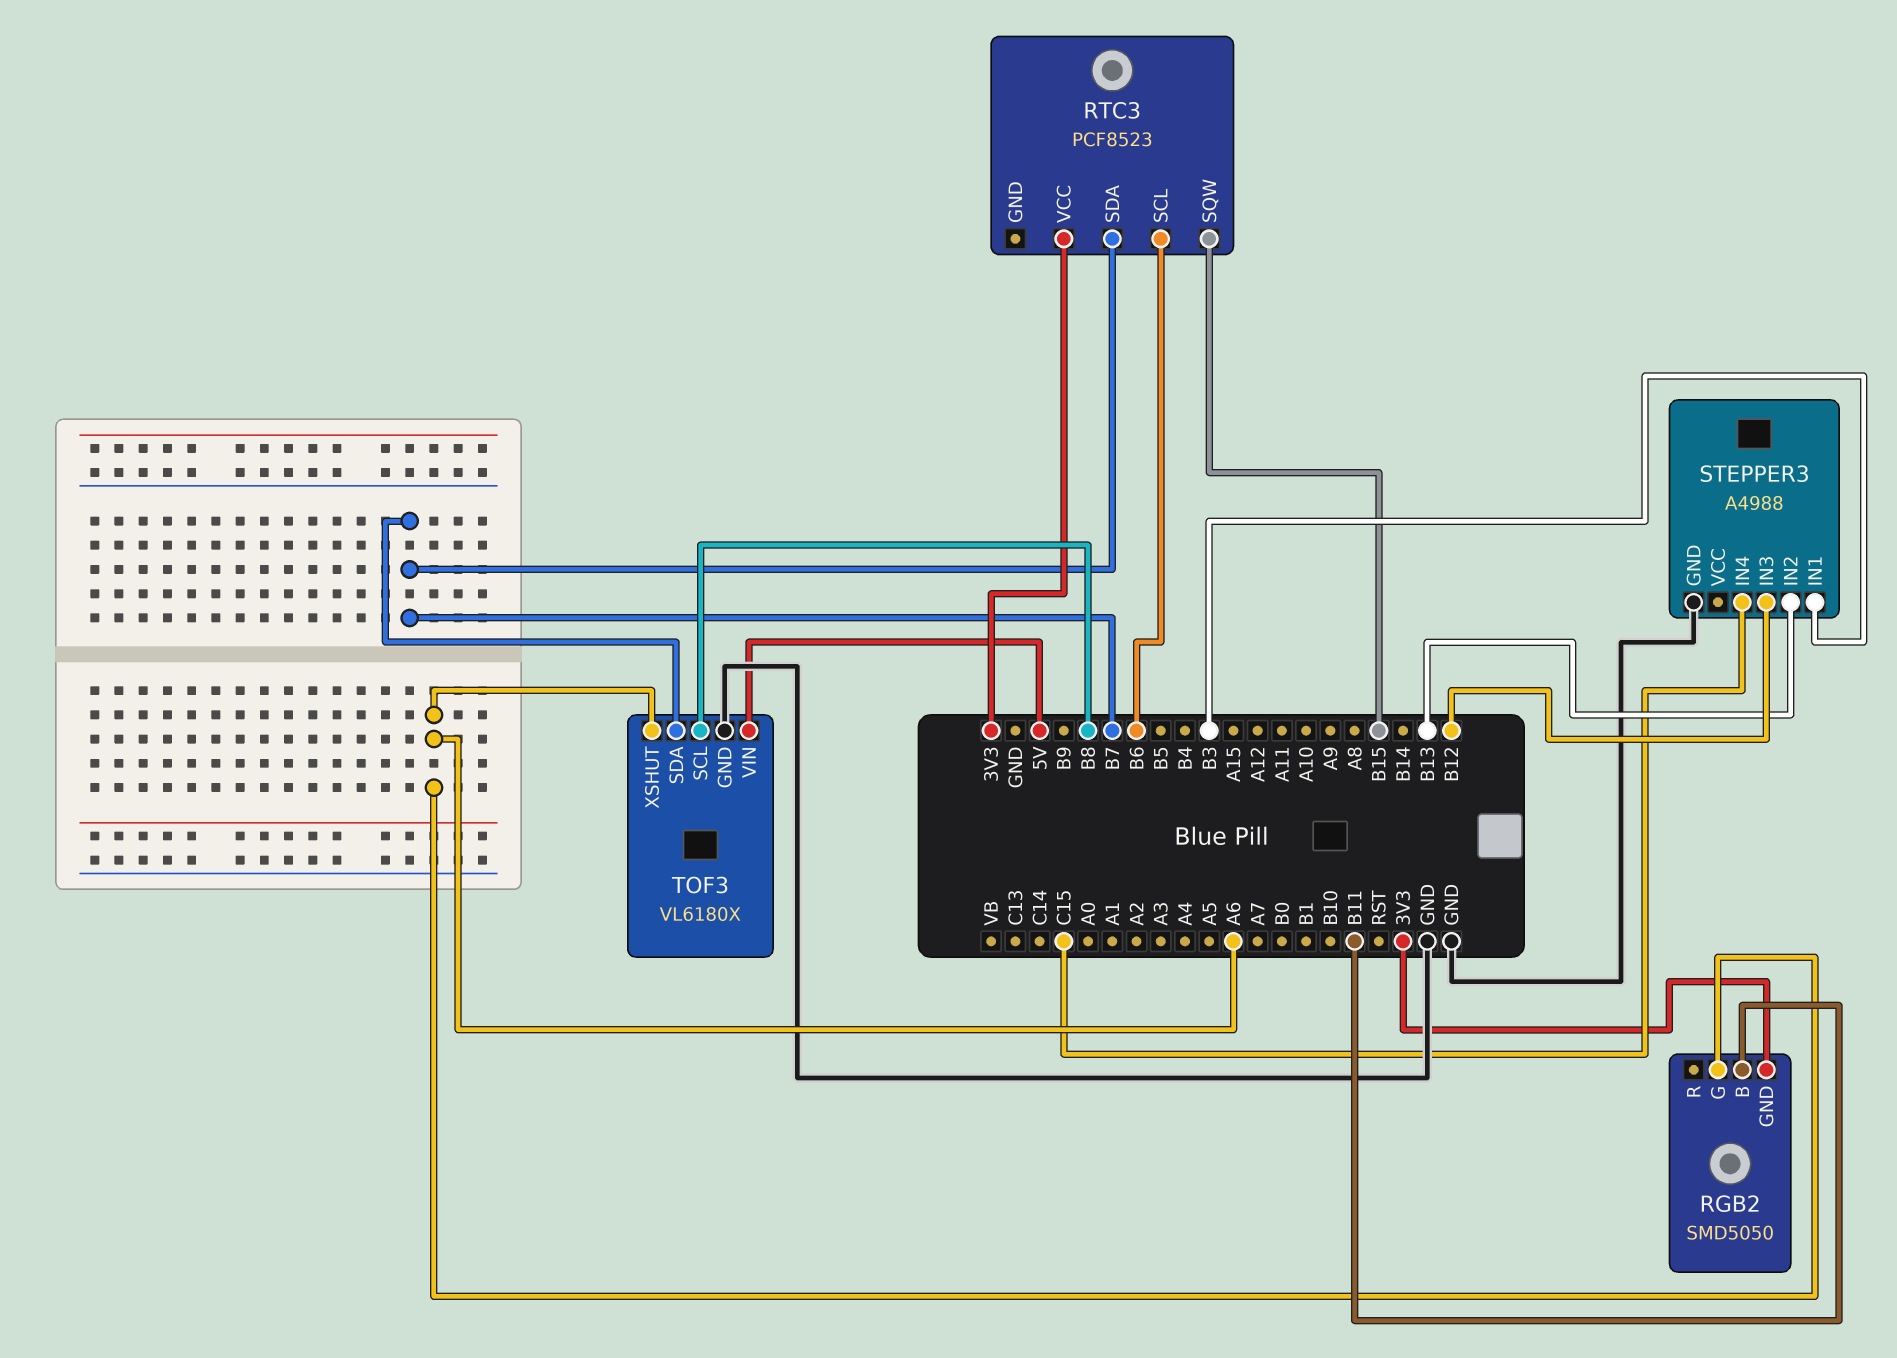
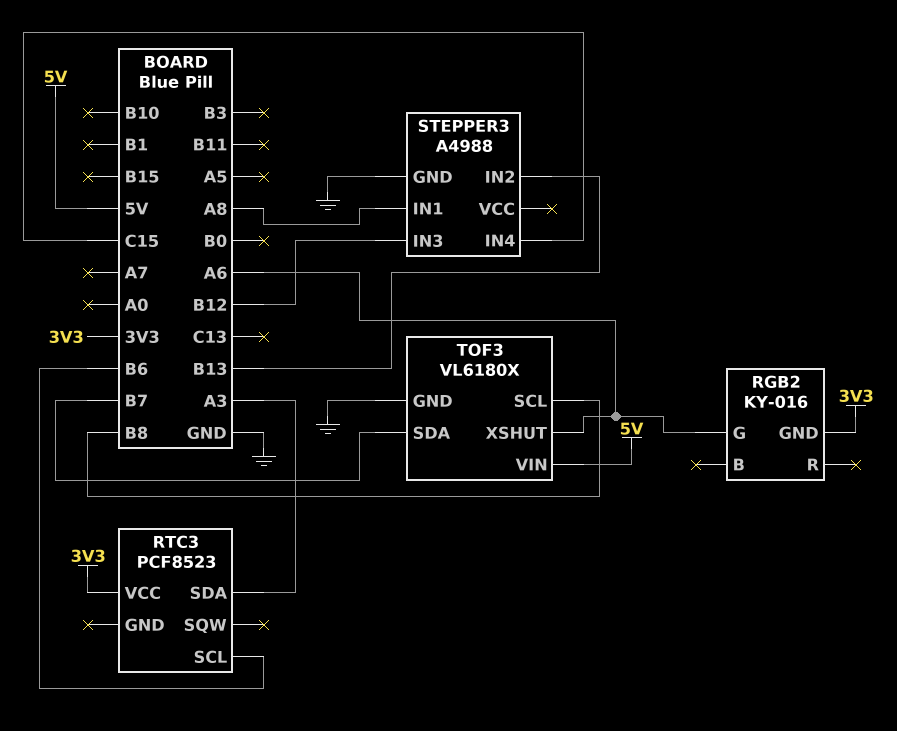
RGB2: SMD5050 -> KY-016
RGB2 pin B: B11 -> none
RTC3 pin SDA: B7 -> A3
RTC3 pin SQW: B15 -> none
STEPPER3 pin IN1: B3 -> A8

